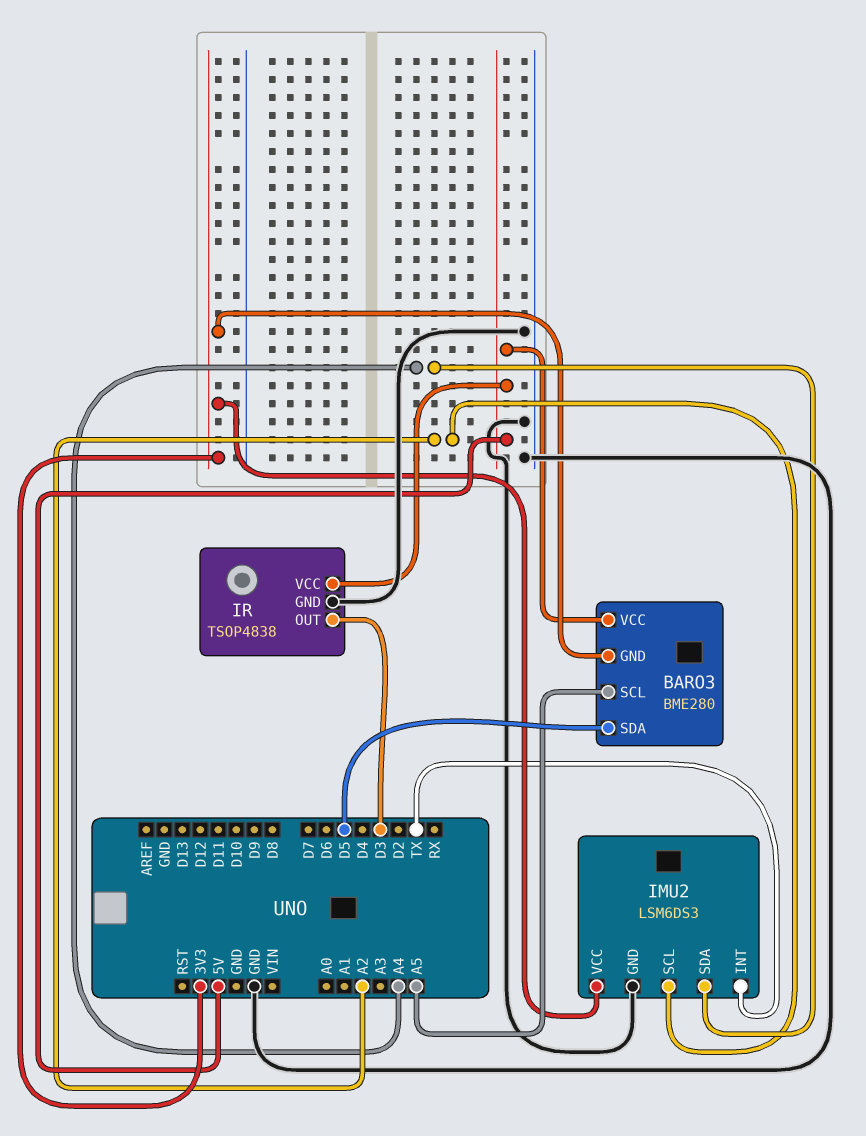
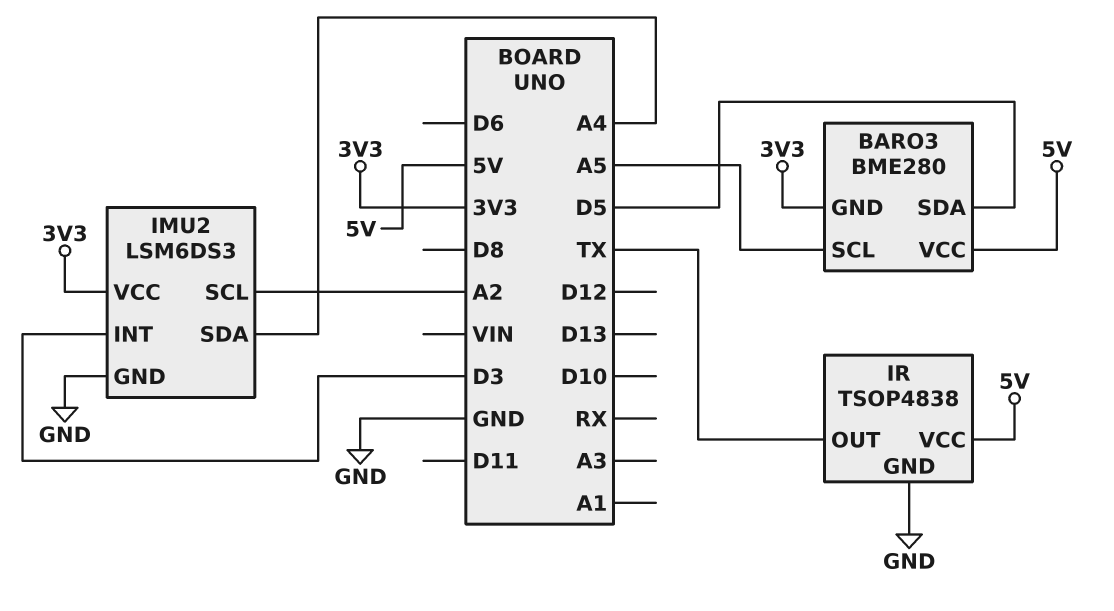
IMU2 pin INT: TX -> D3
IR pin OUT: D3 -> TX

